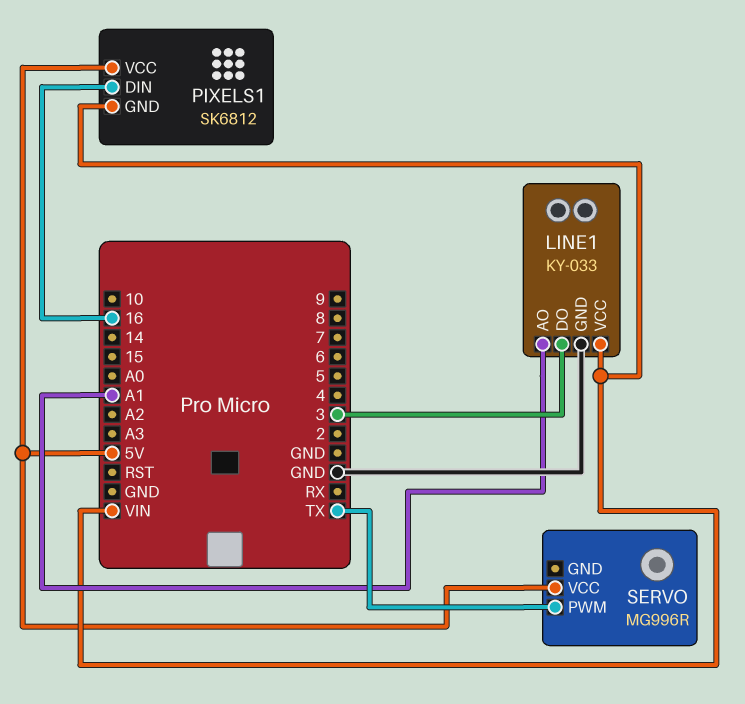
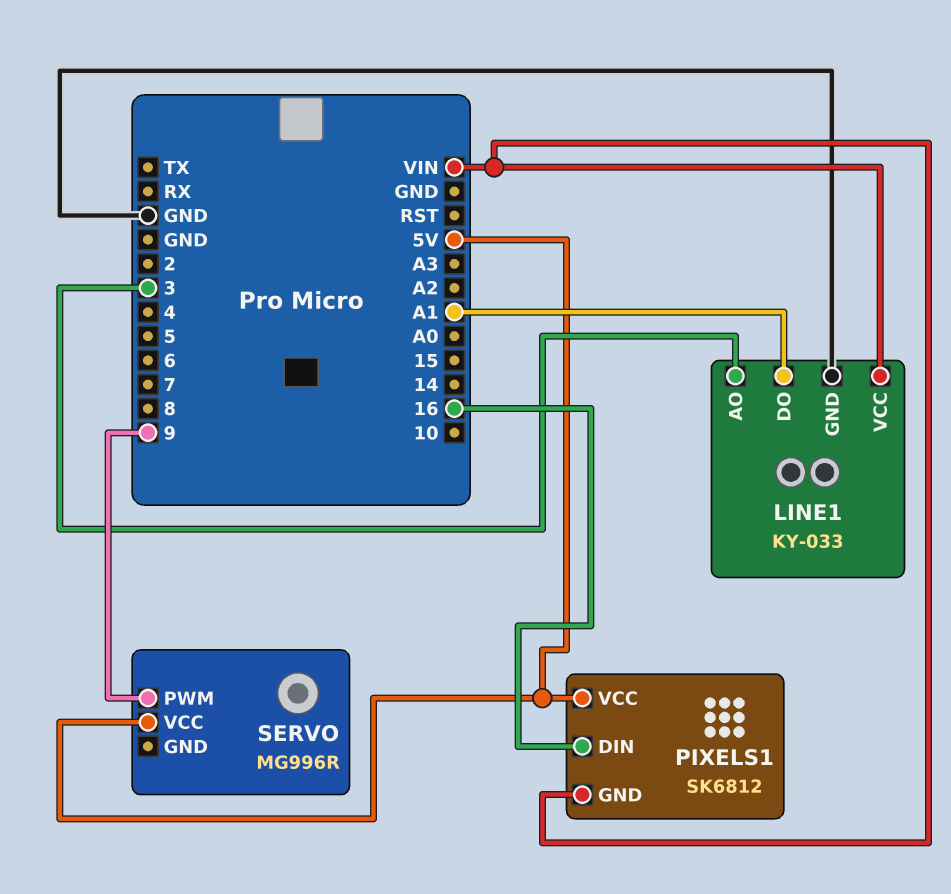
LINE1 pin AO: A1 -> 3
LINE1 pin DO: 3 -> A1
SERVO pin PWM: TX -> 9

